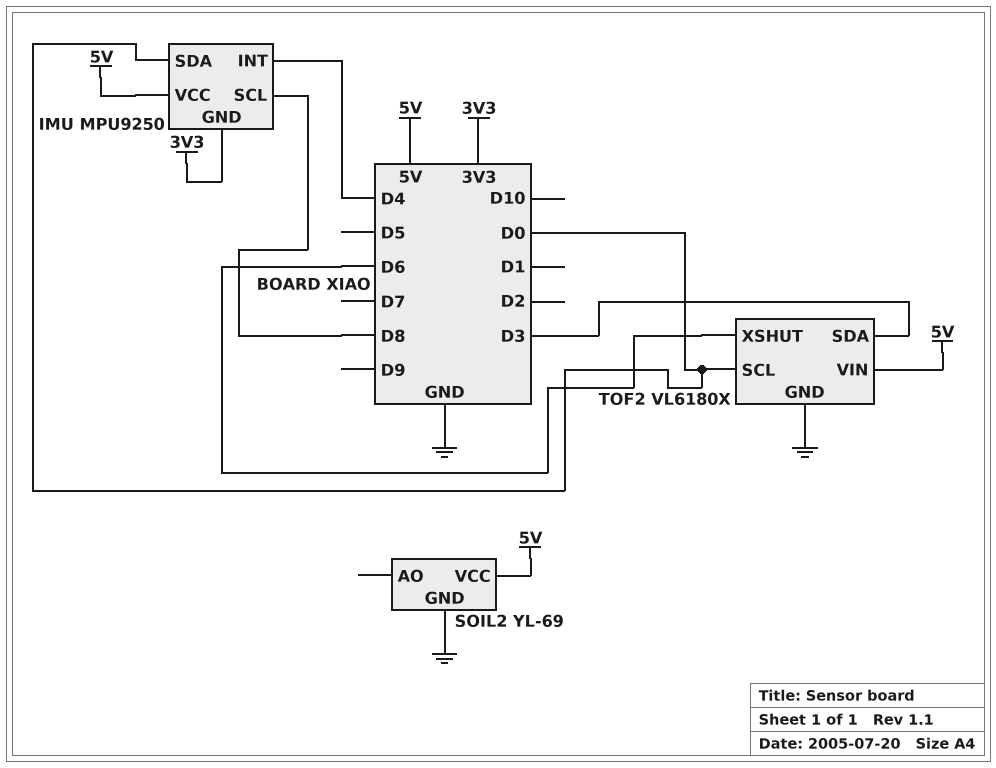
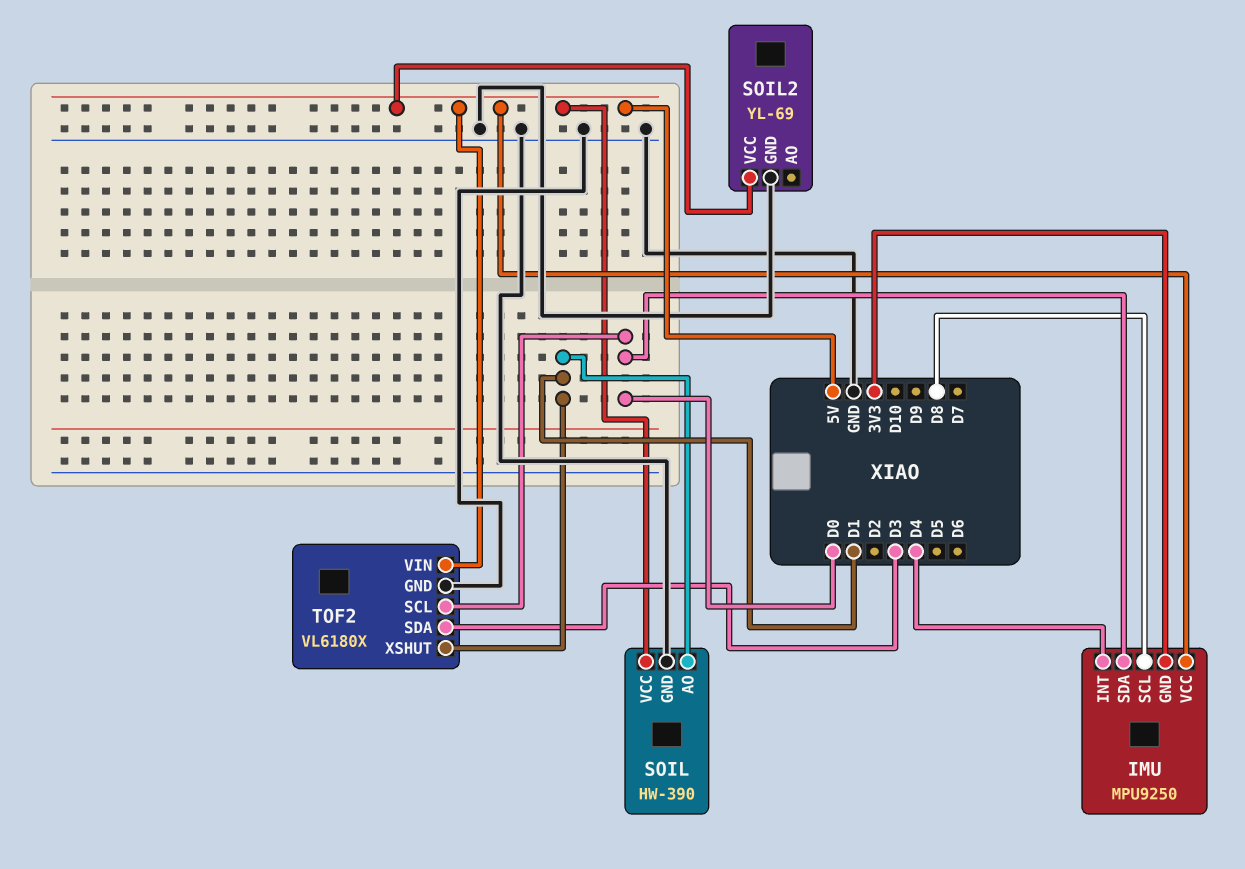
SOIL: none -> HW-390
SOIL pin AO: none -> D1
SOIL pin GND: none -> GND
SOIL pin VCC: none -> 5V
TOF2 pin XSHUT: D6 -> D1

